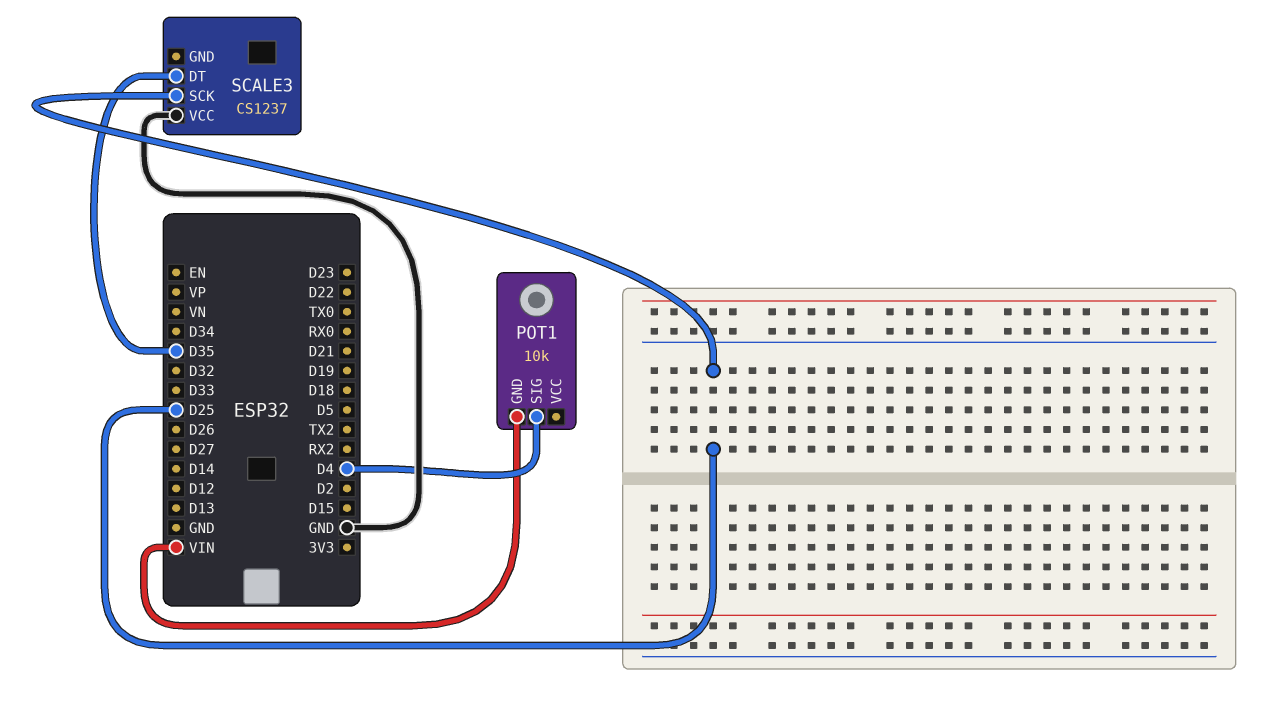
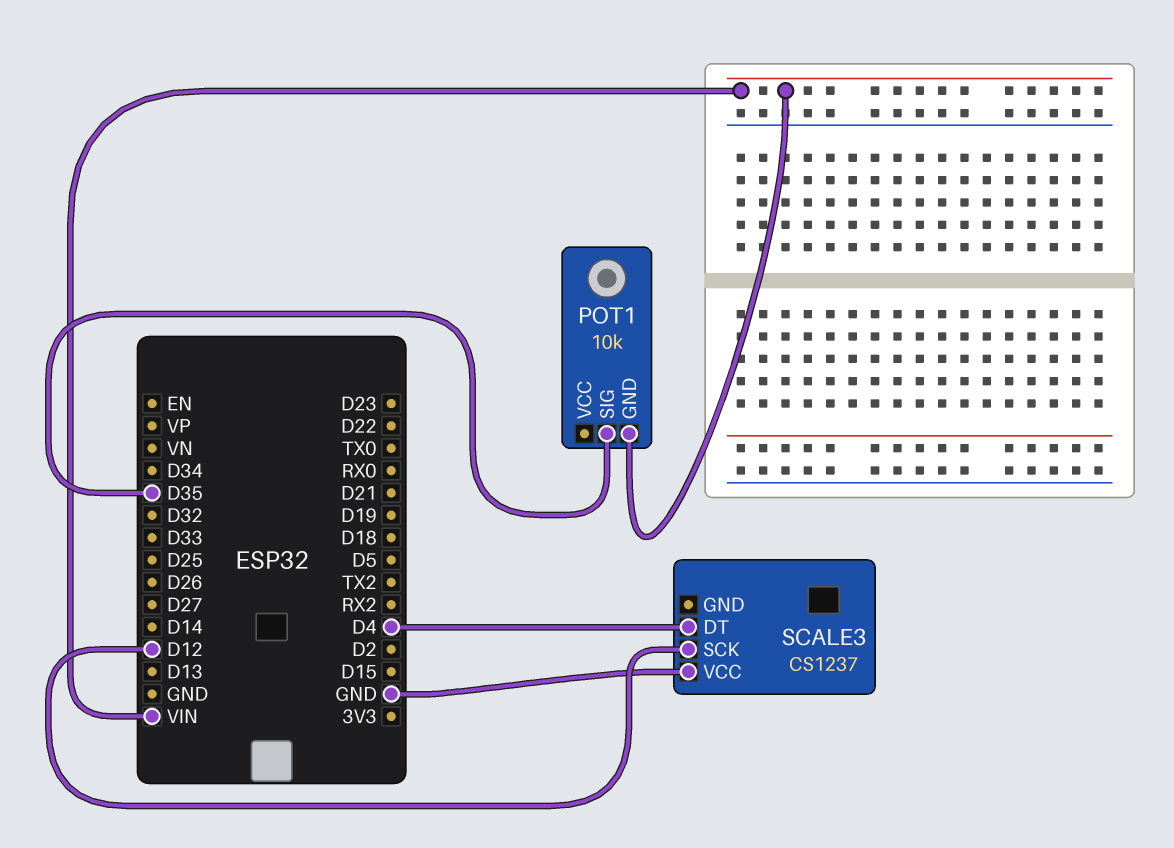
POT1 pin SIG: D4 -> D35
SCALE3 pin DT: D35 -> D4
SCALE3 pin SCK: D25 -> D12

